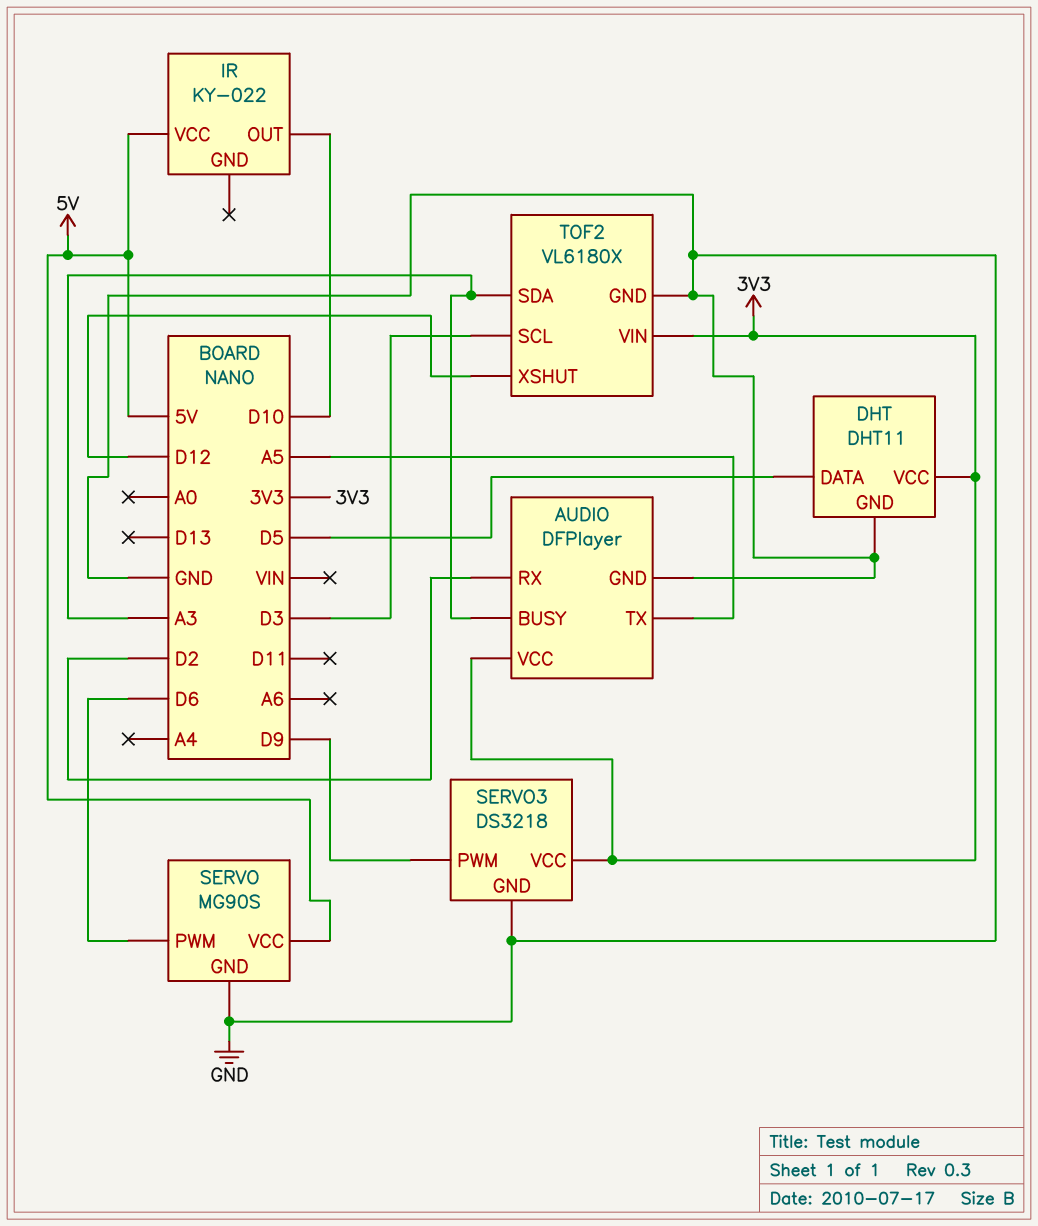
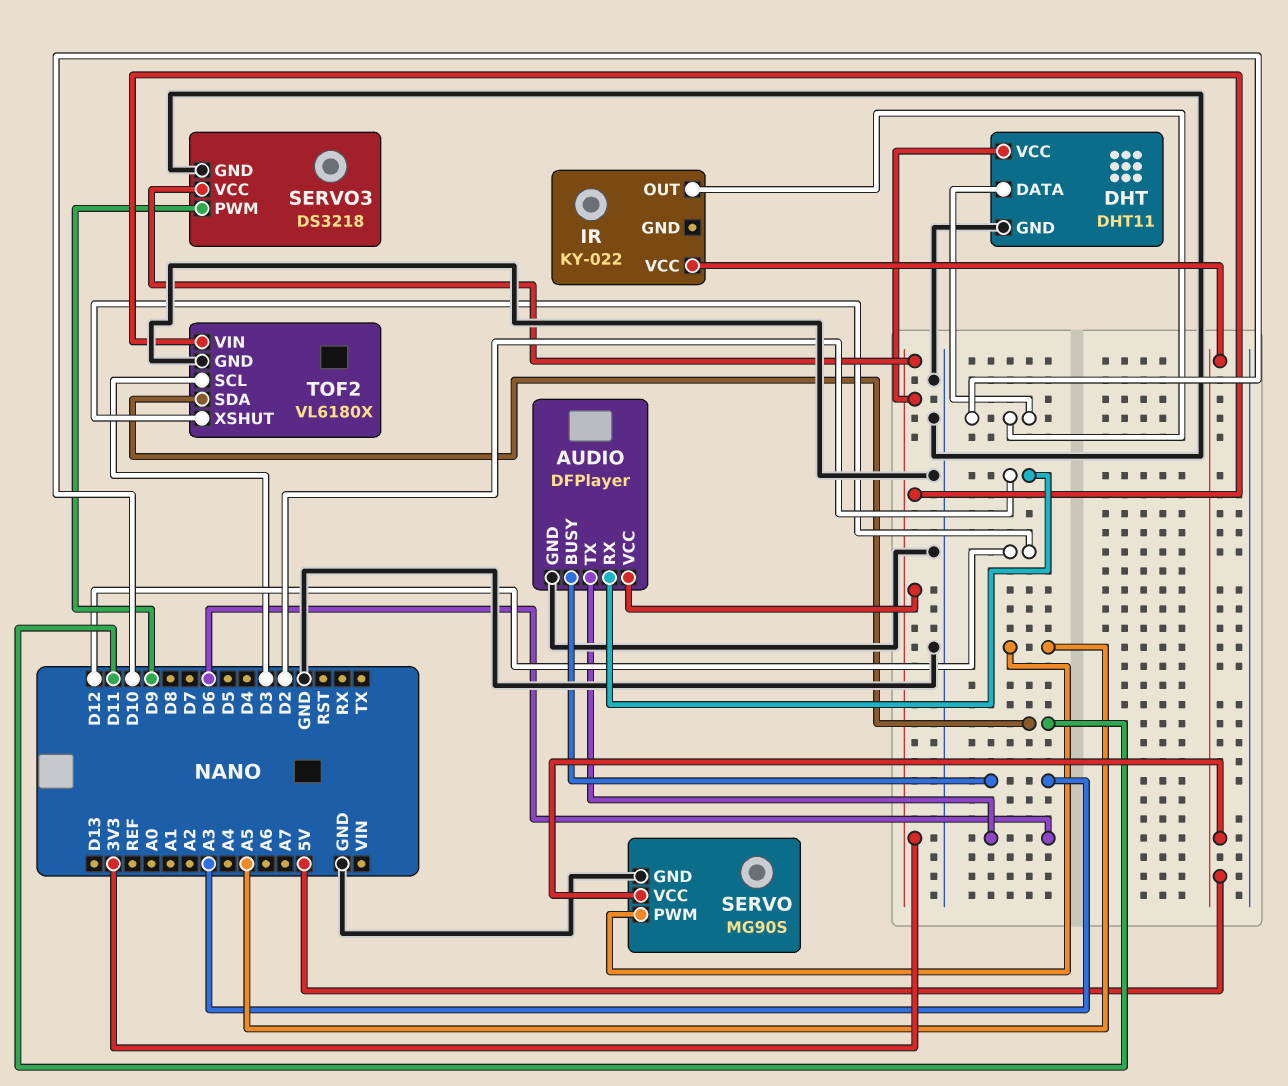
AUDIO pin TX: A5 -> D6
DHT pin DATA: D5 -> D10
SERVO pin PWM: D6 -> A5
TOF2 pin SDA: A3 -> D11

